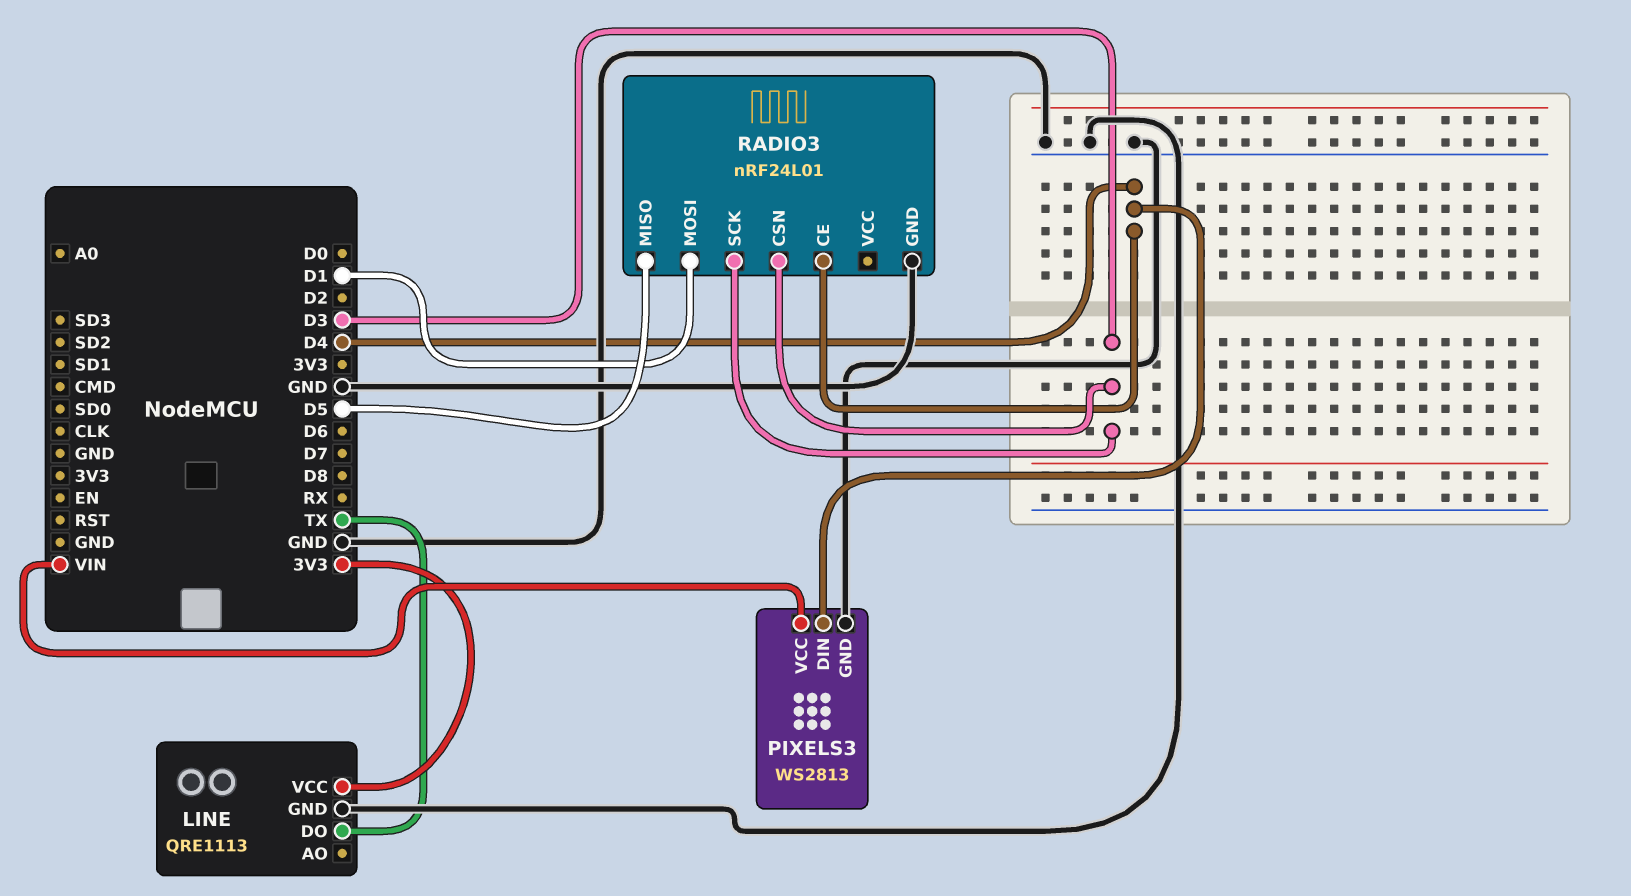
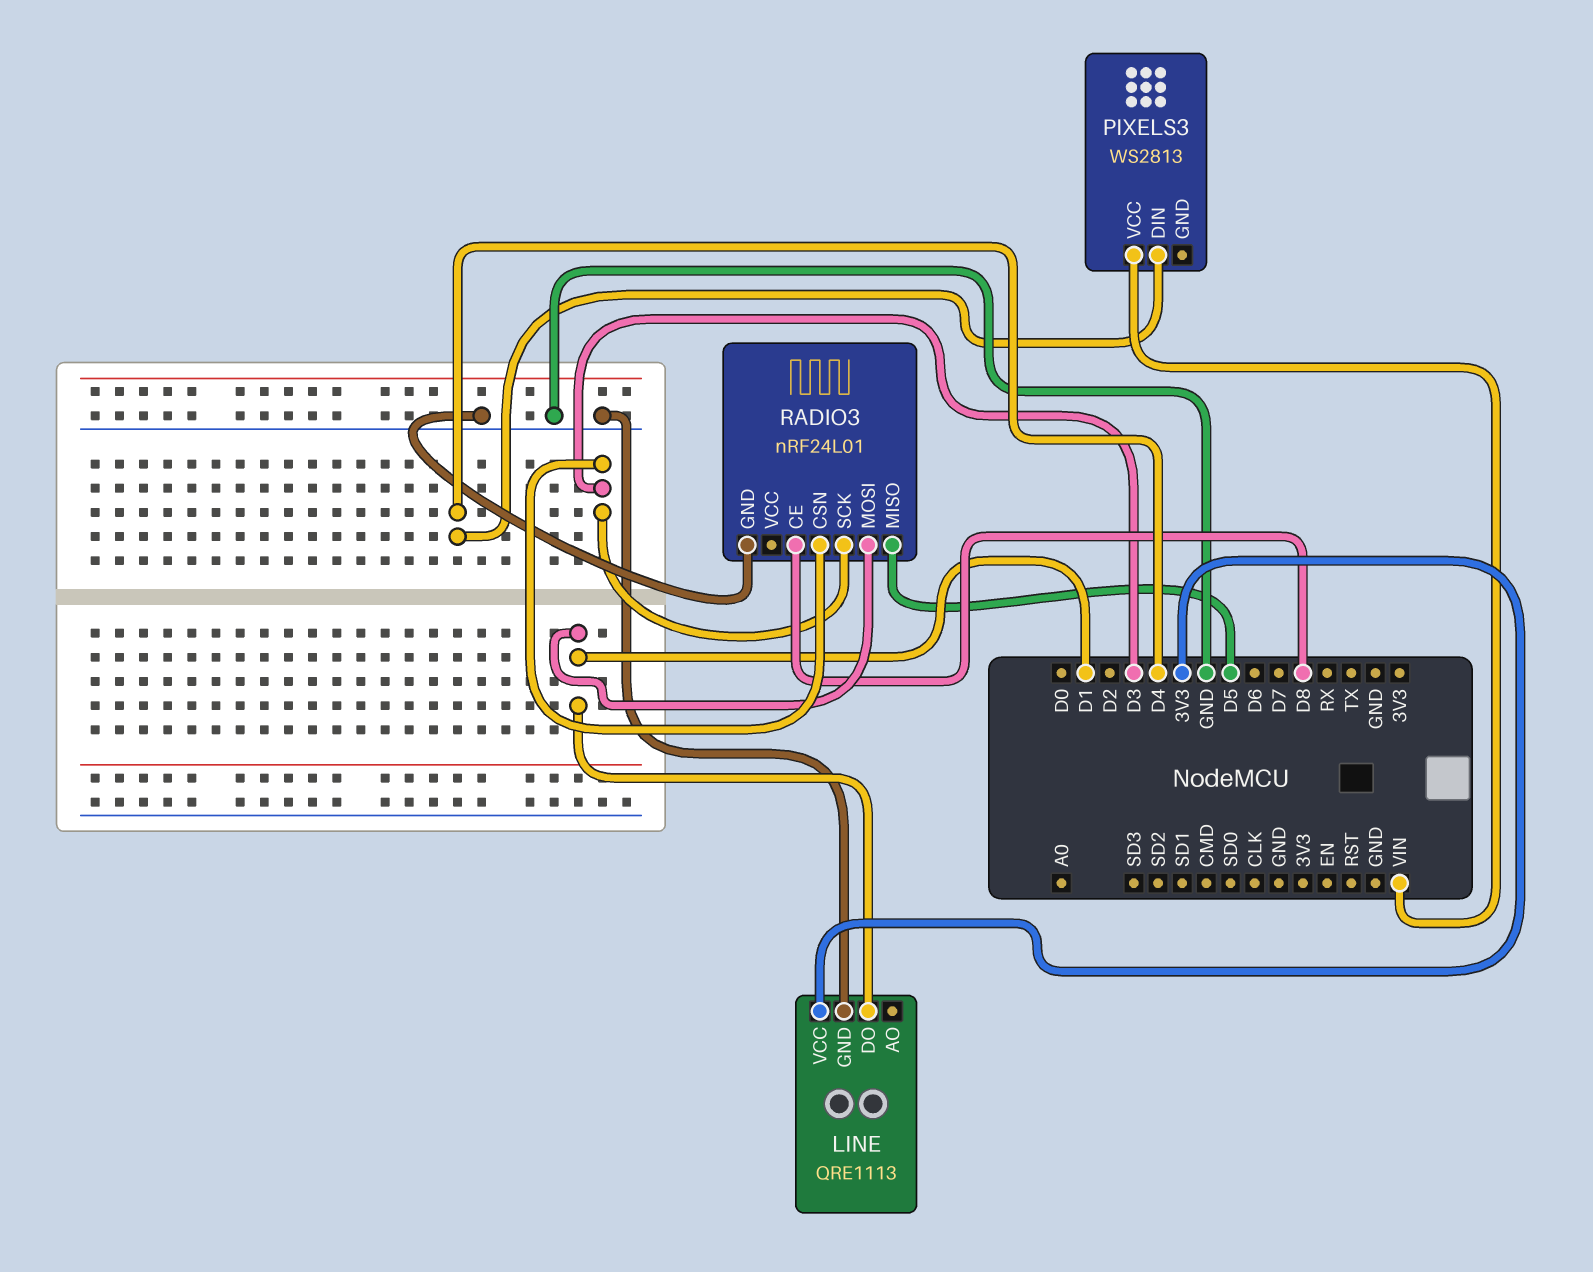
LINE pin DO: TX -> D1
PIXELS3 pin GND: GND -> none
RADIO3 pin CE: D4 -> D8

